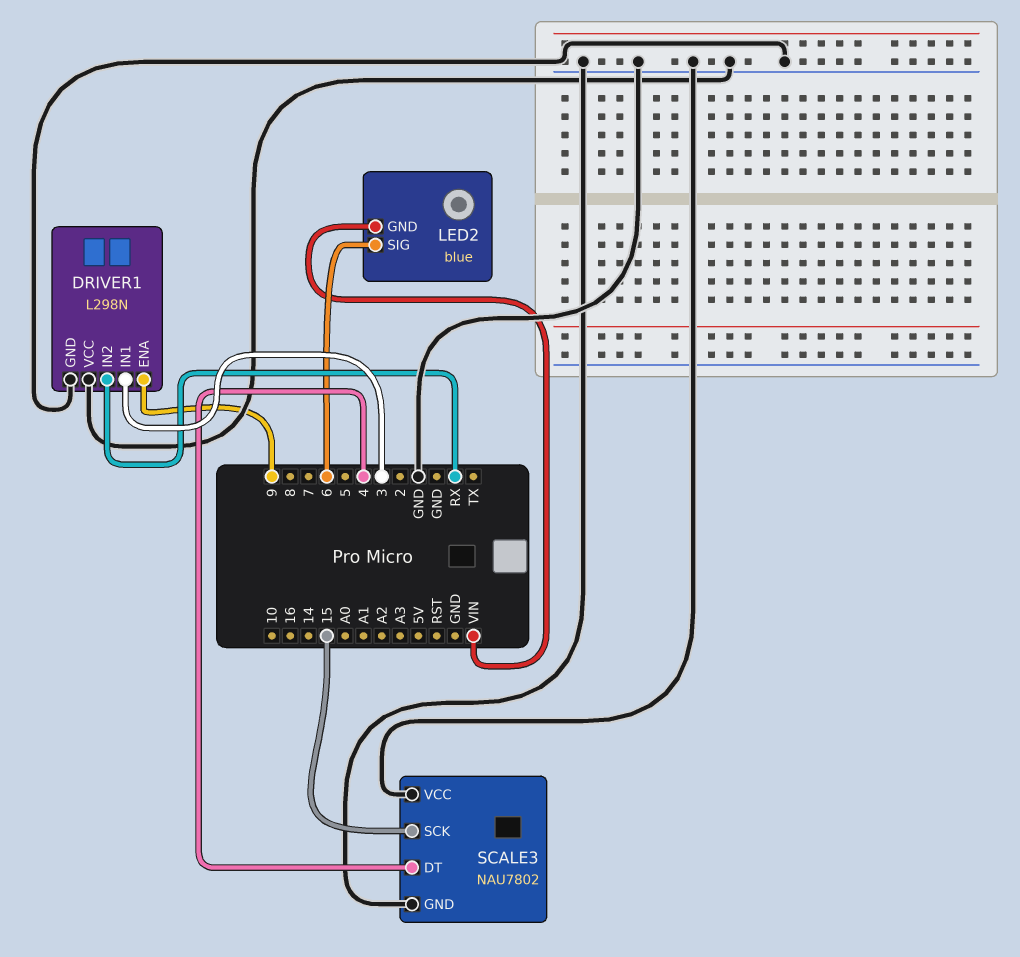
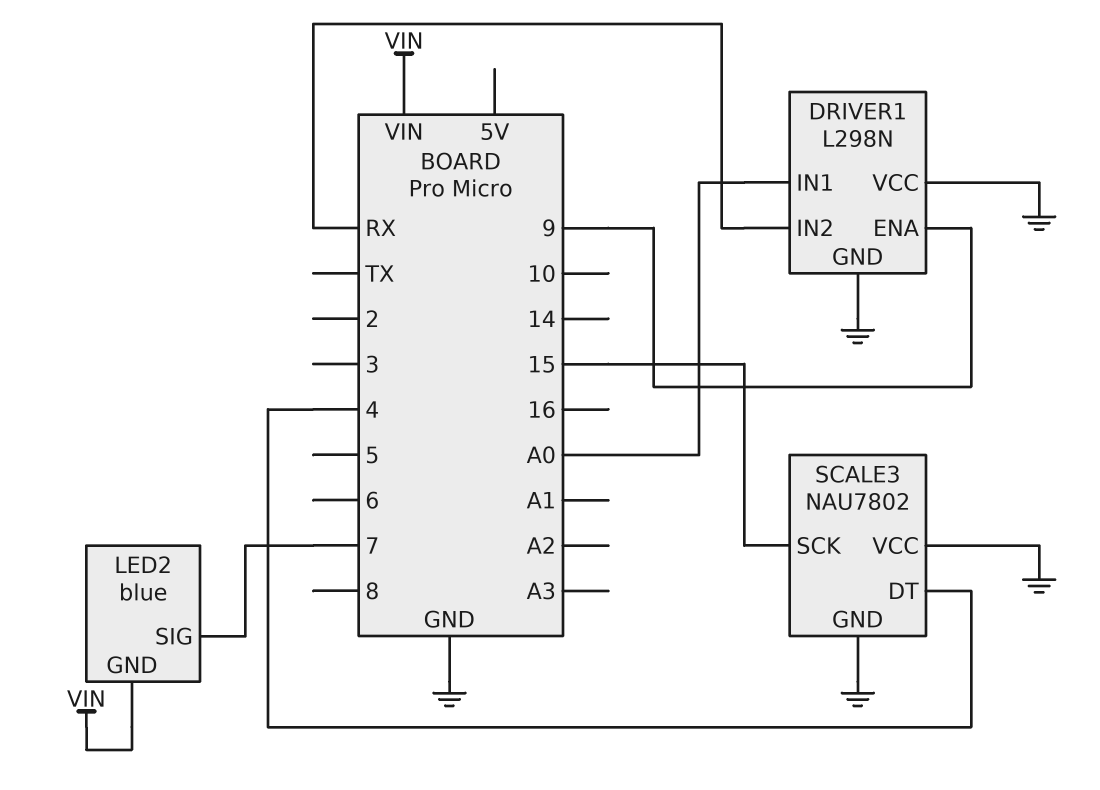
DRIVER1 pin IN1: 3 -> A0
LED2 pin SIG: 6 -> 7

